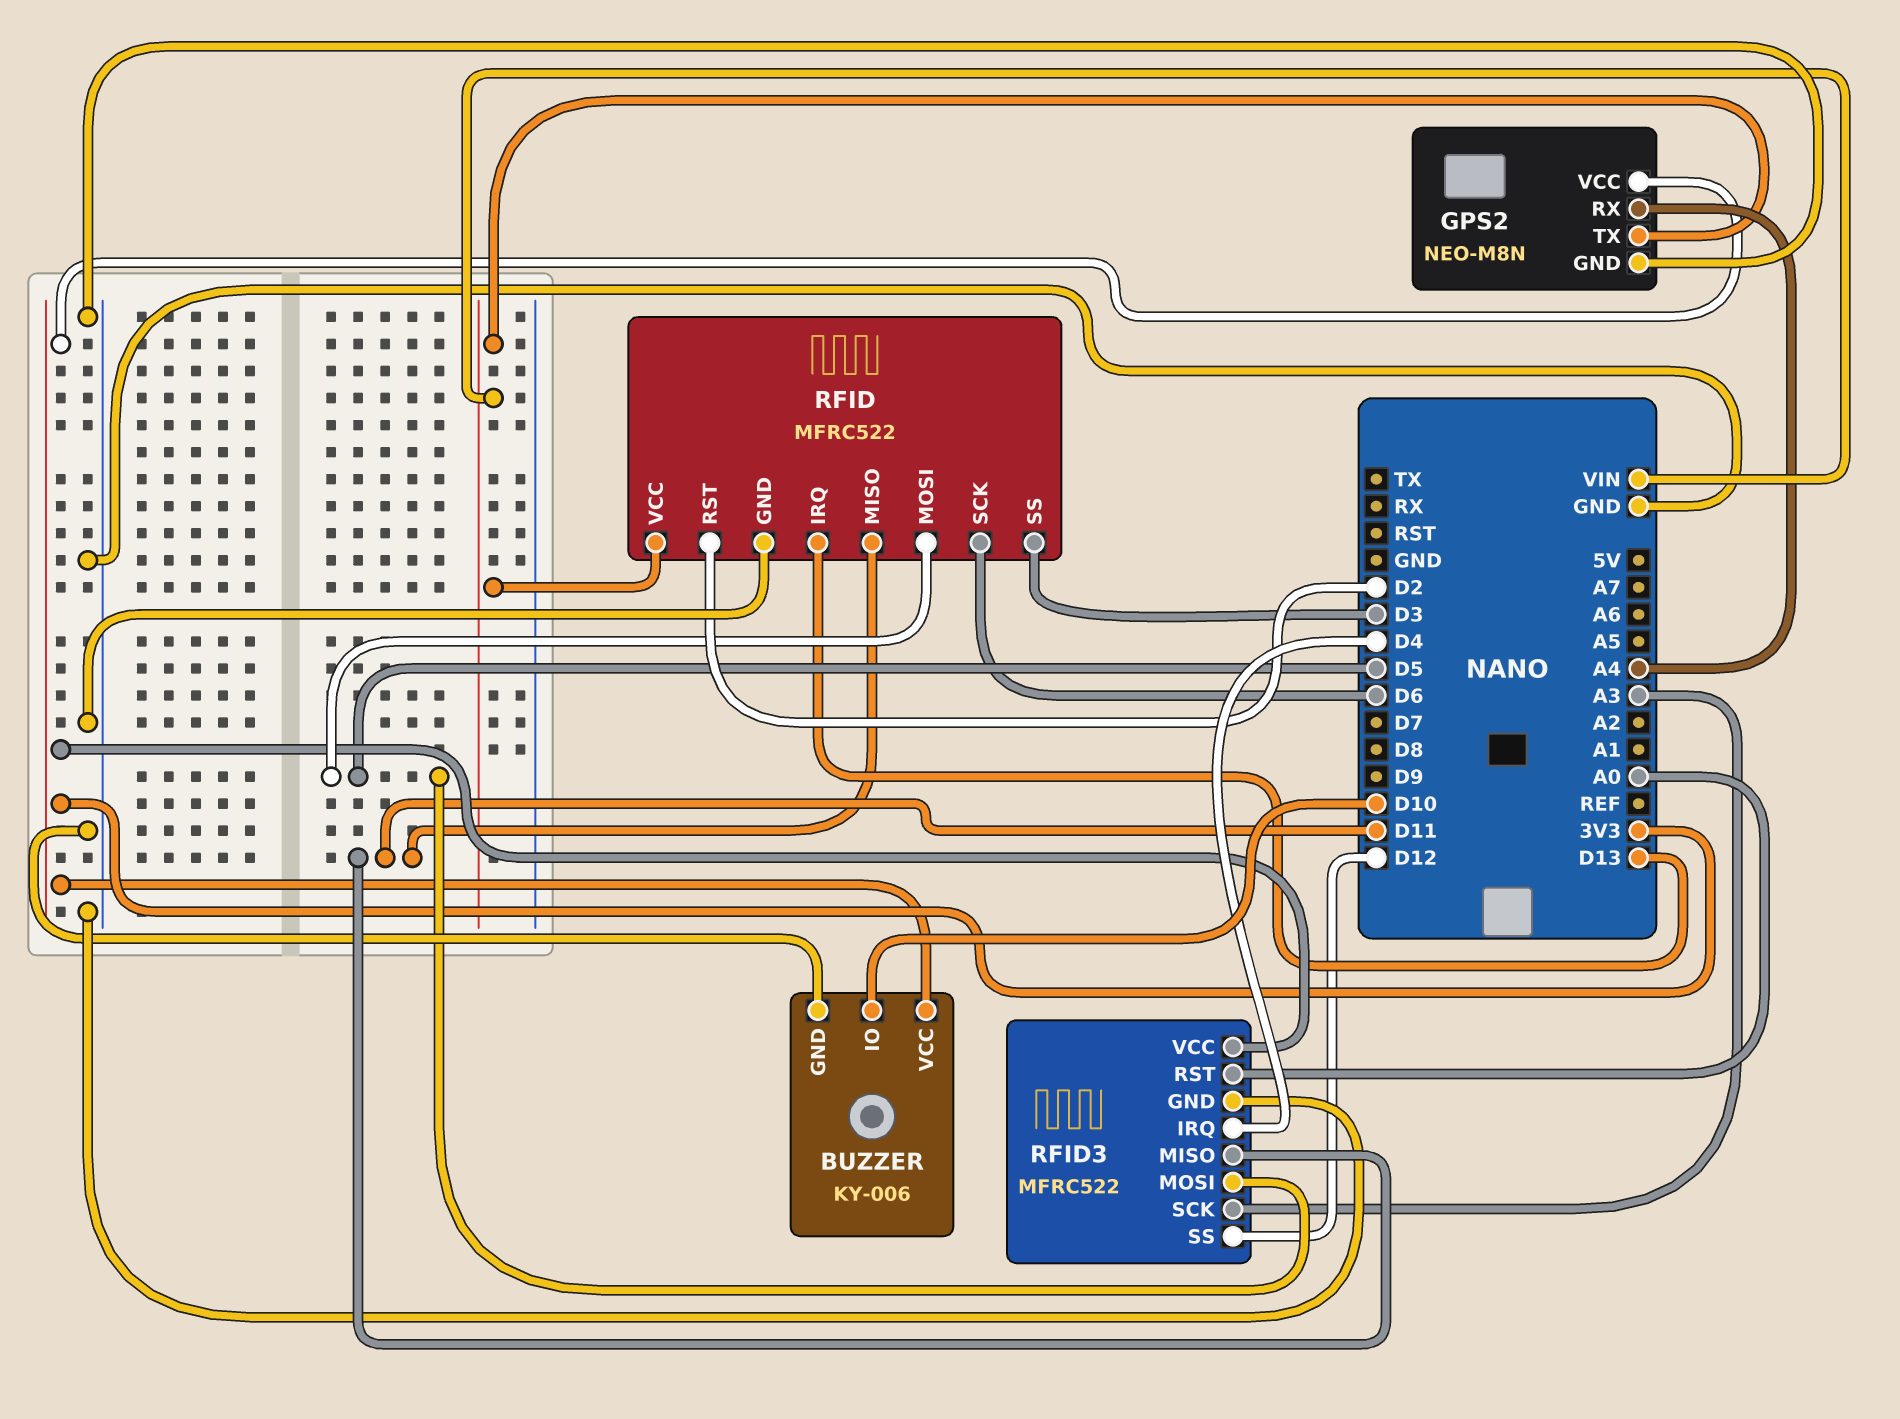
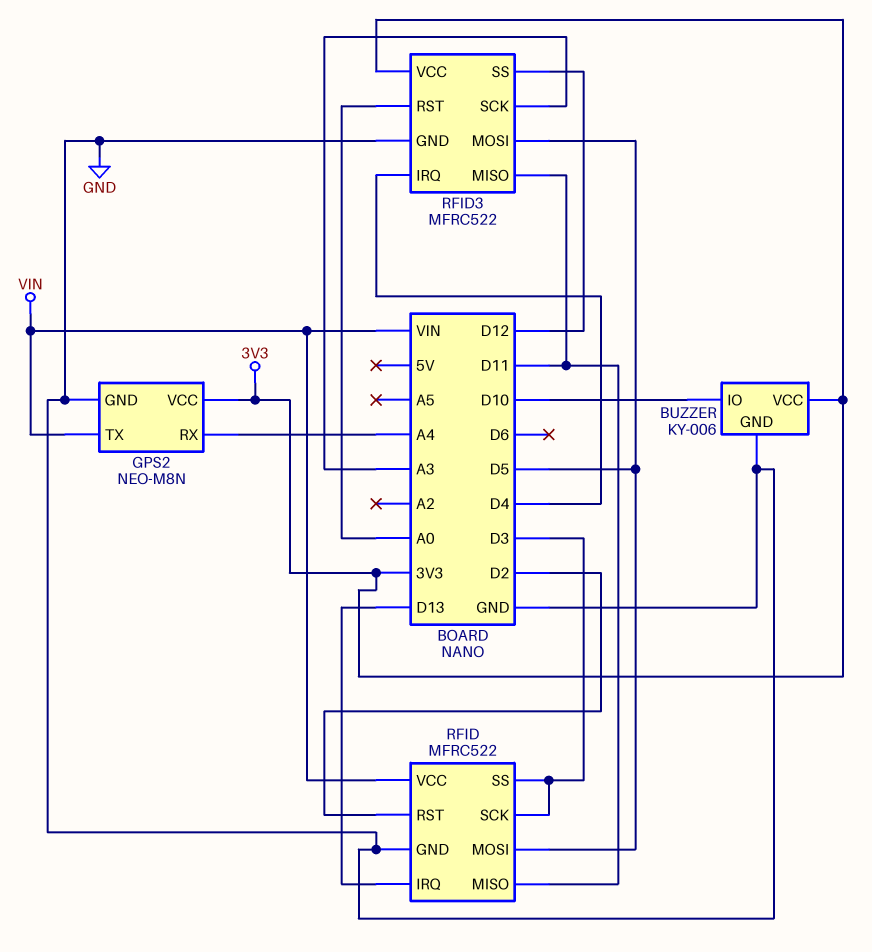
RFID pin SCK: D6 -> D3

